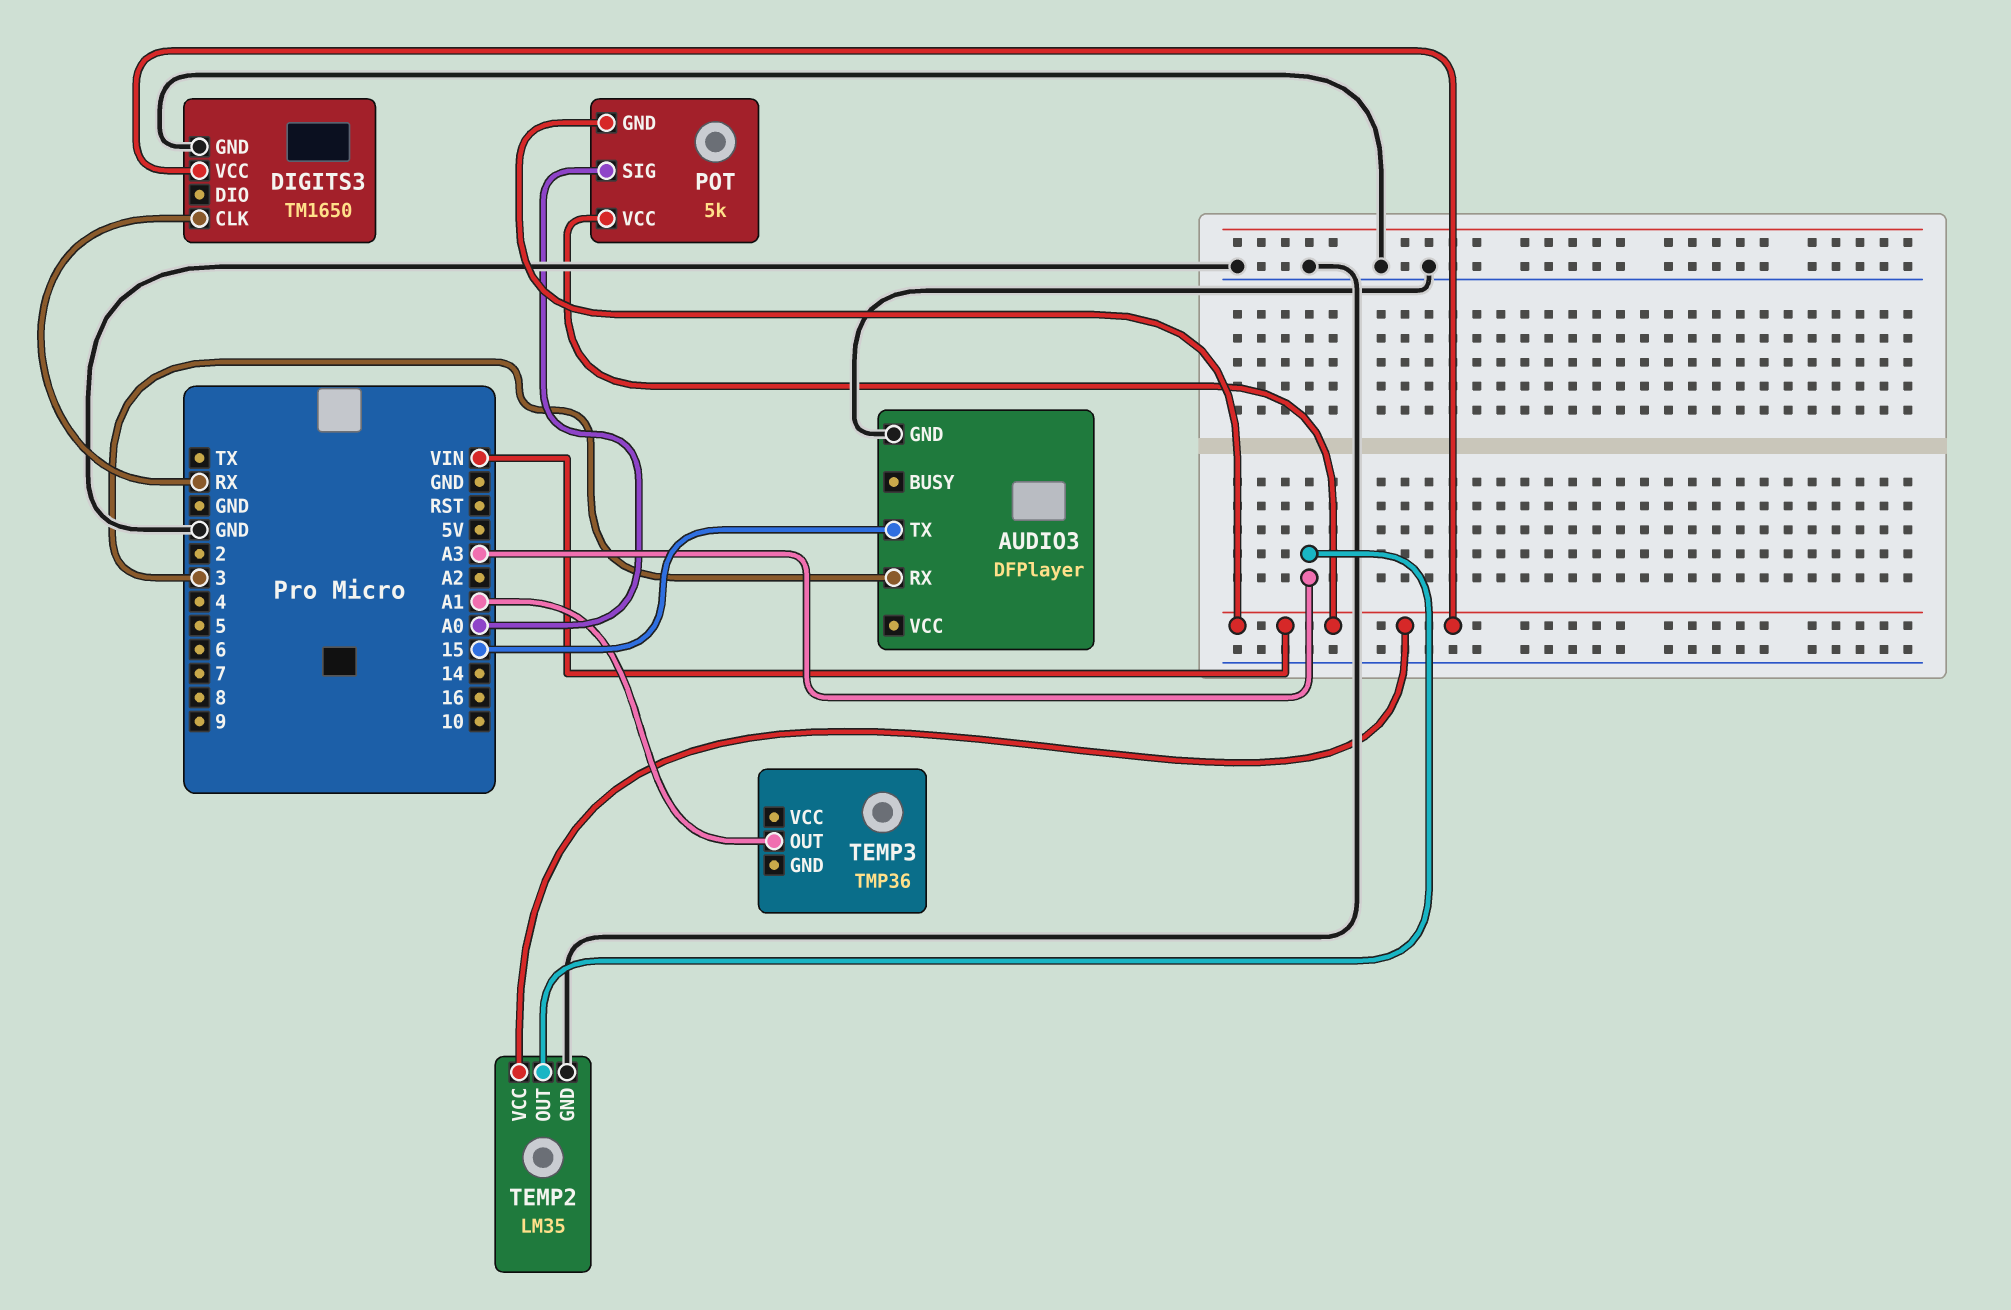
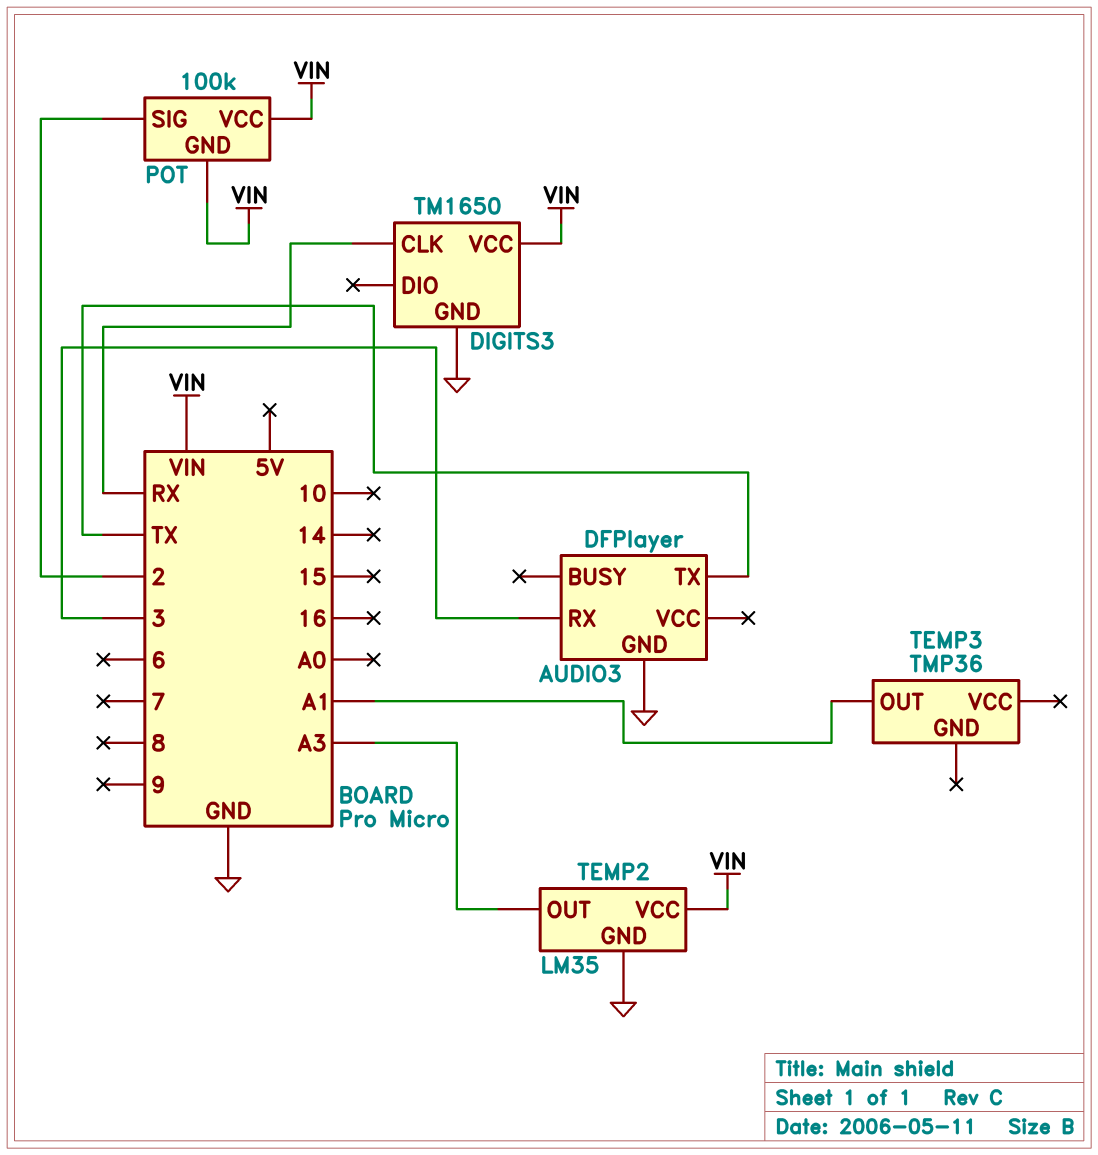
AUDIO3 pin TX: 15 -> TX
POT: 5k -> 100k
POT pin SIG: A0 -> 2

